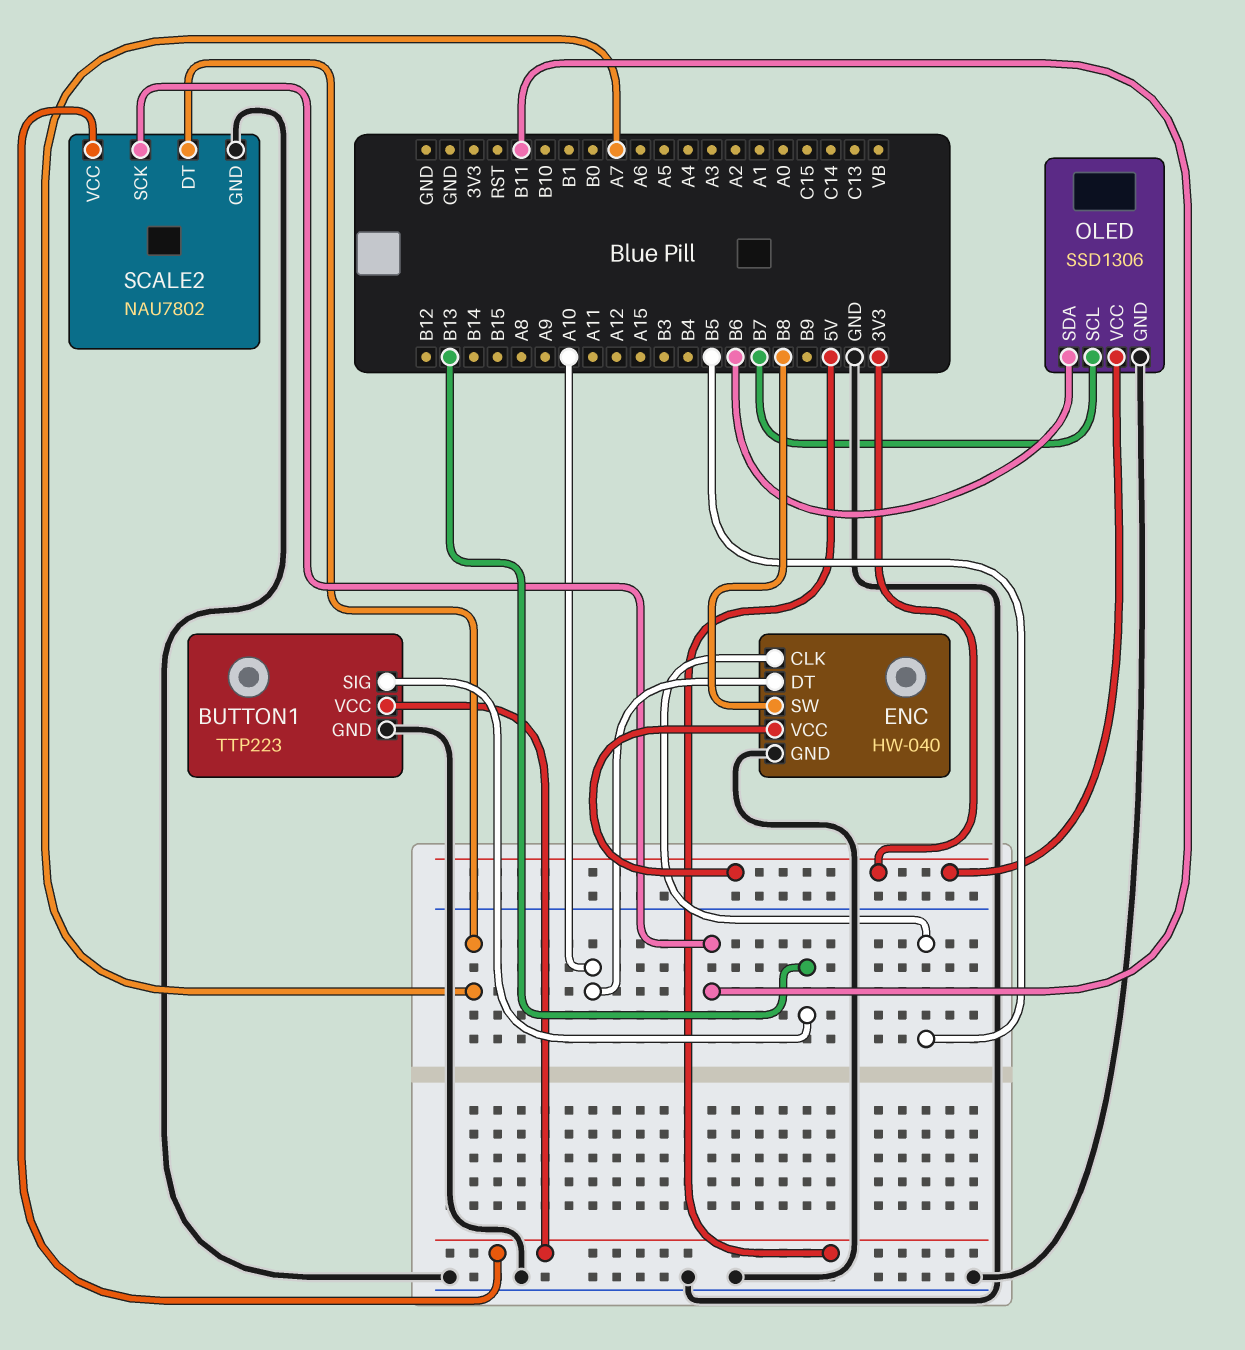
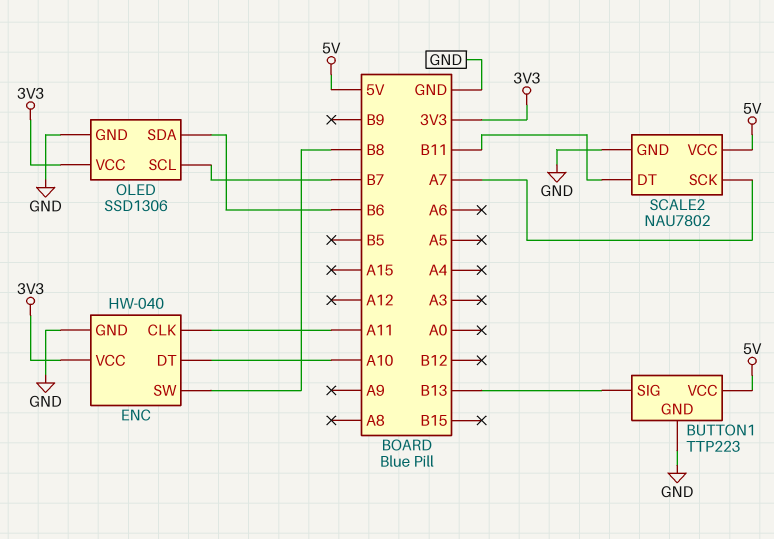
ENC pin CLK: B5 -> A11
SCALE2 pin DT: A7 -> B11
SCALE2 pin SCK: B11 -> A7

